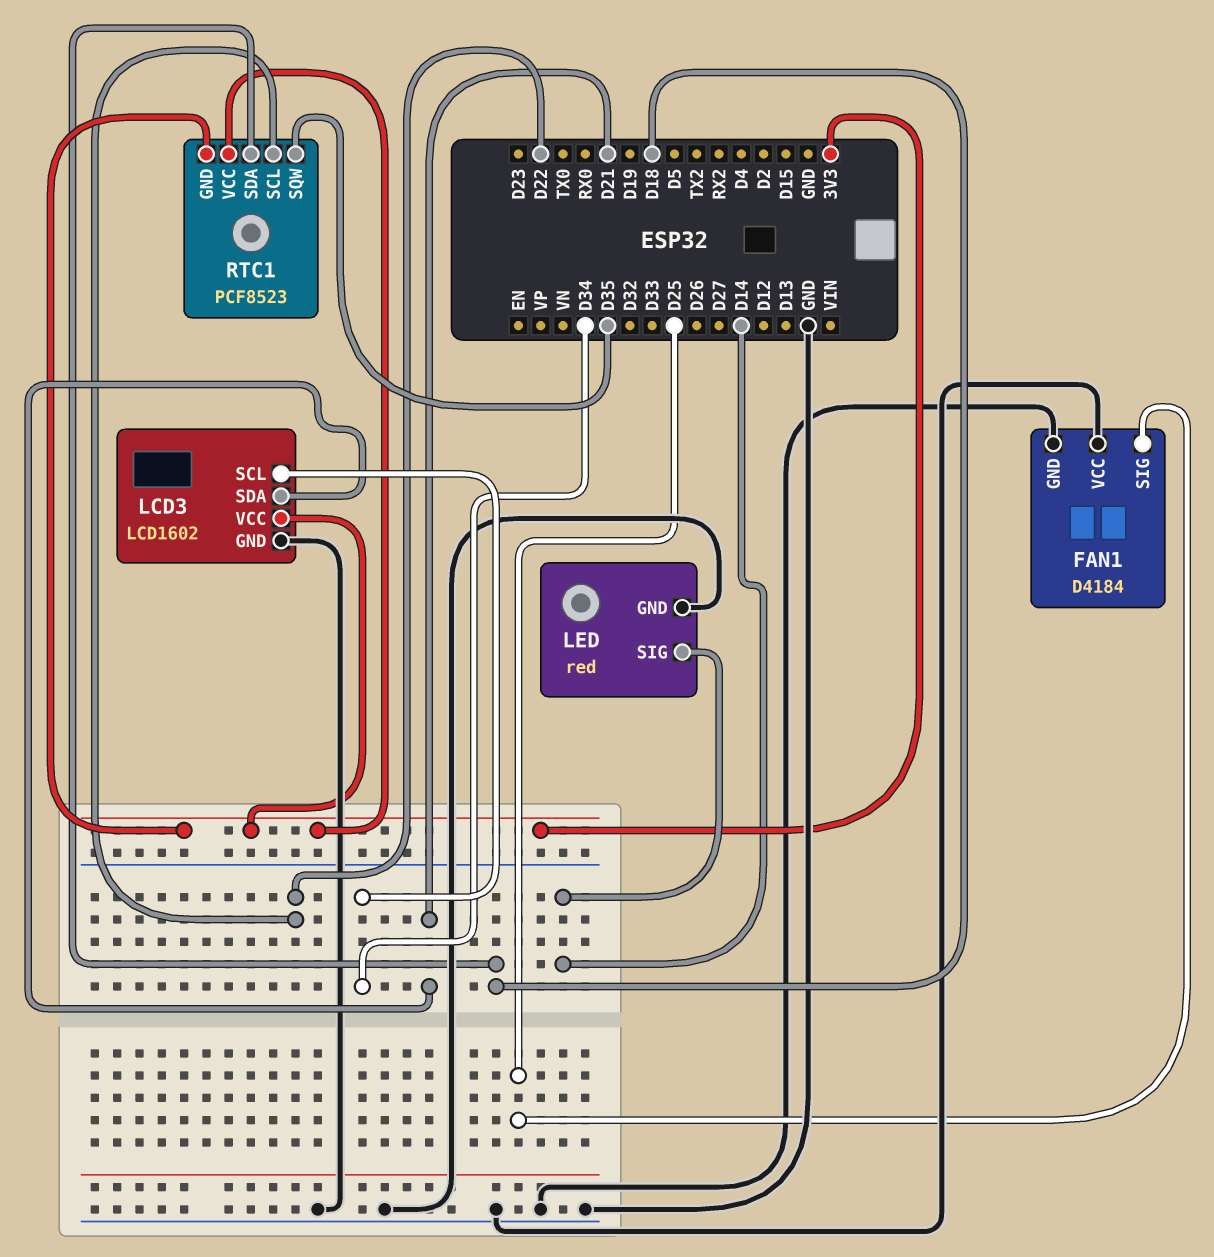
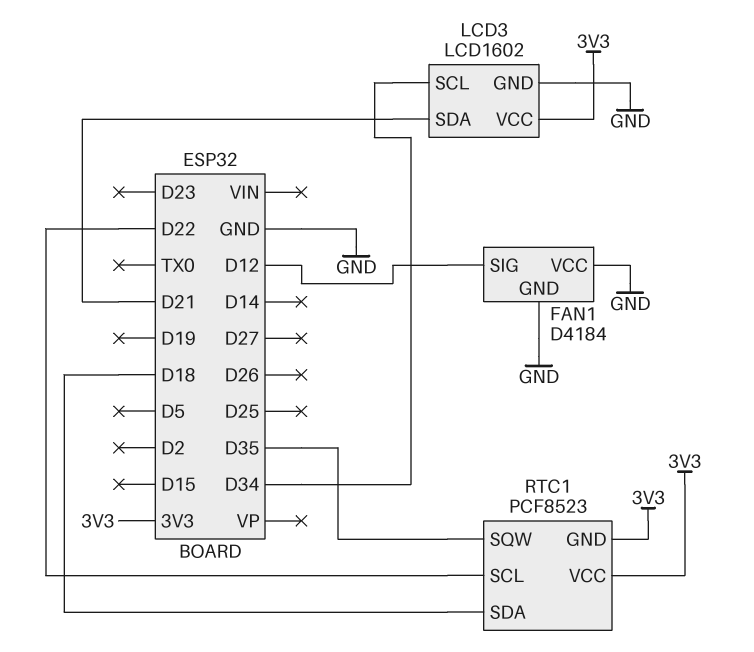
FAN1 pin SIG: D25 -> D12
LED: red -> none
LED pin GND: GND -> none
LED pin SIG: D14 -> none

